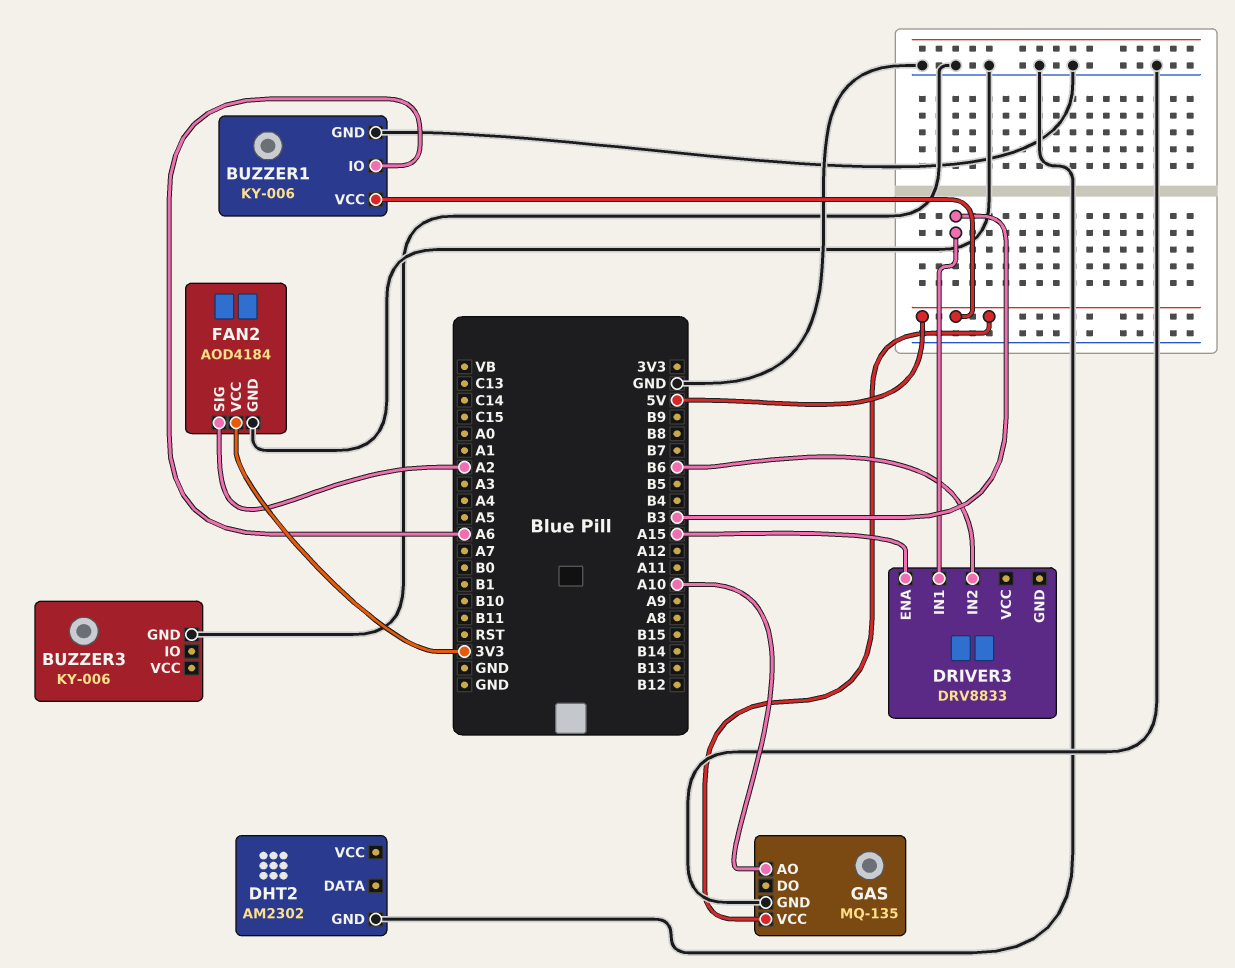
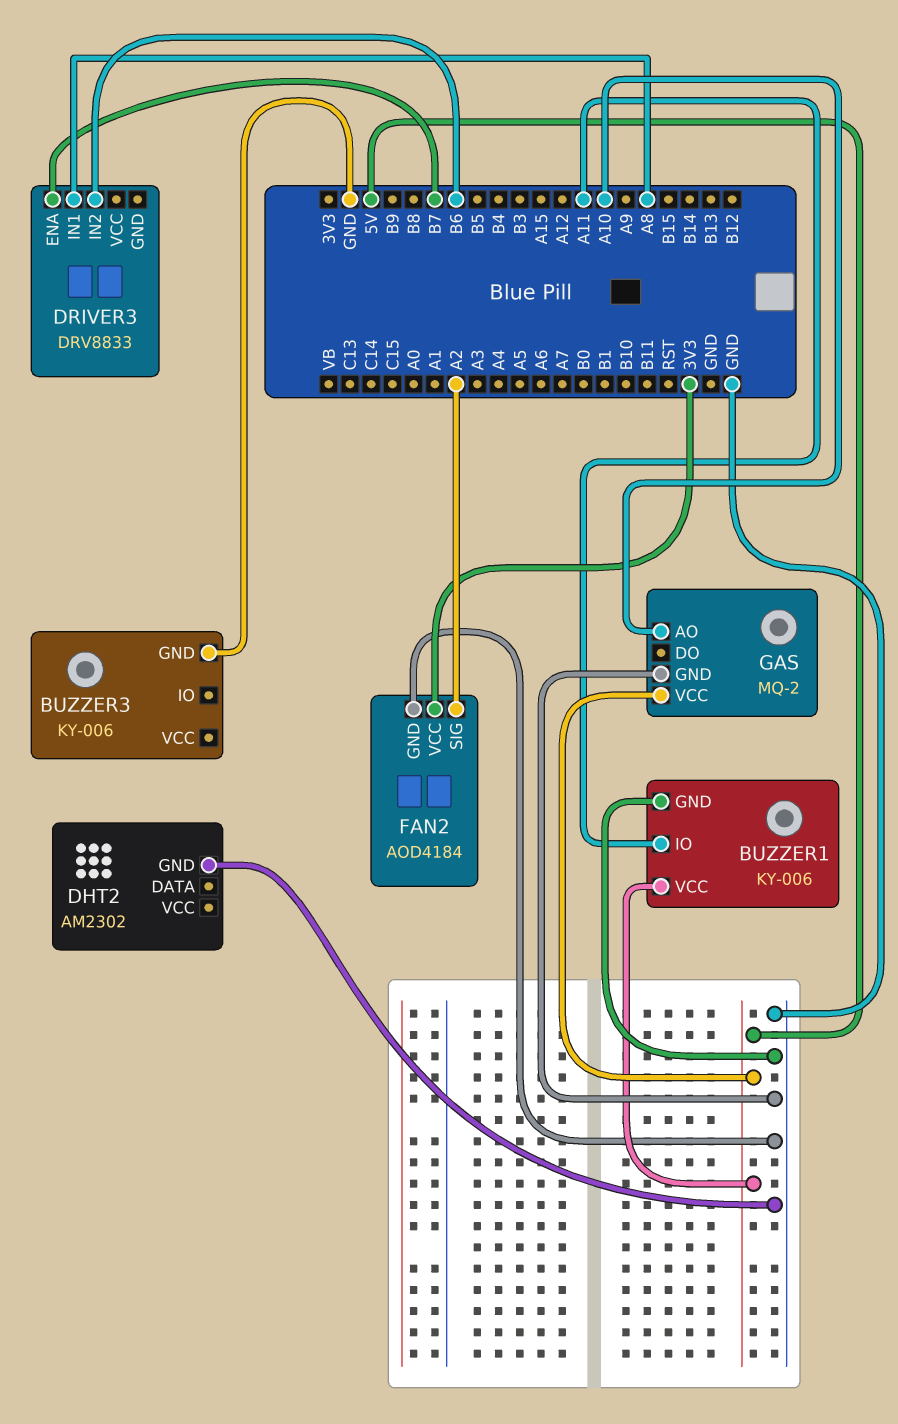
BUZZER1 pin IO: A6 -> A11
DRIVER3 pin ENA: A15 -> B7
DRIVER3 pin IN1: B3 -> A8
GAS: MQ-135 -> MQ-2

